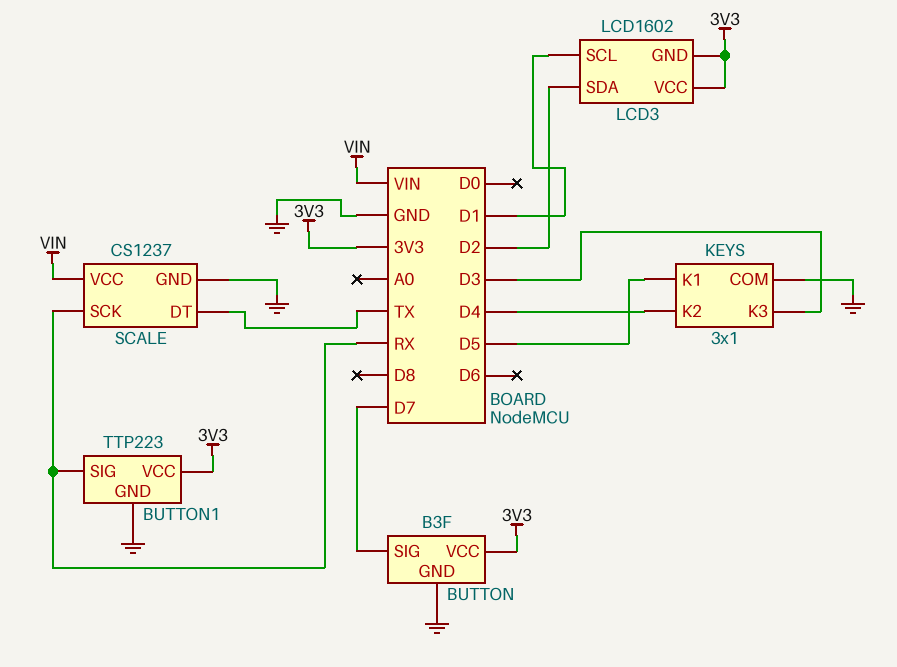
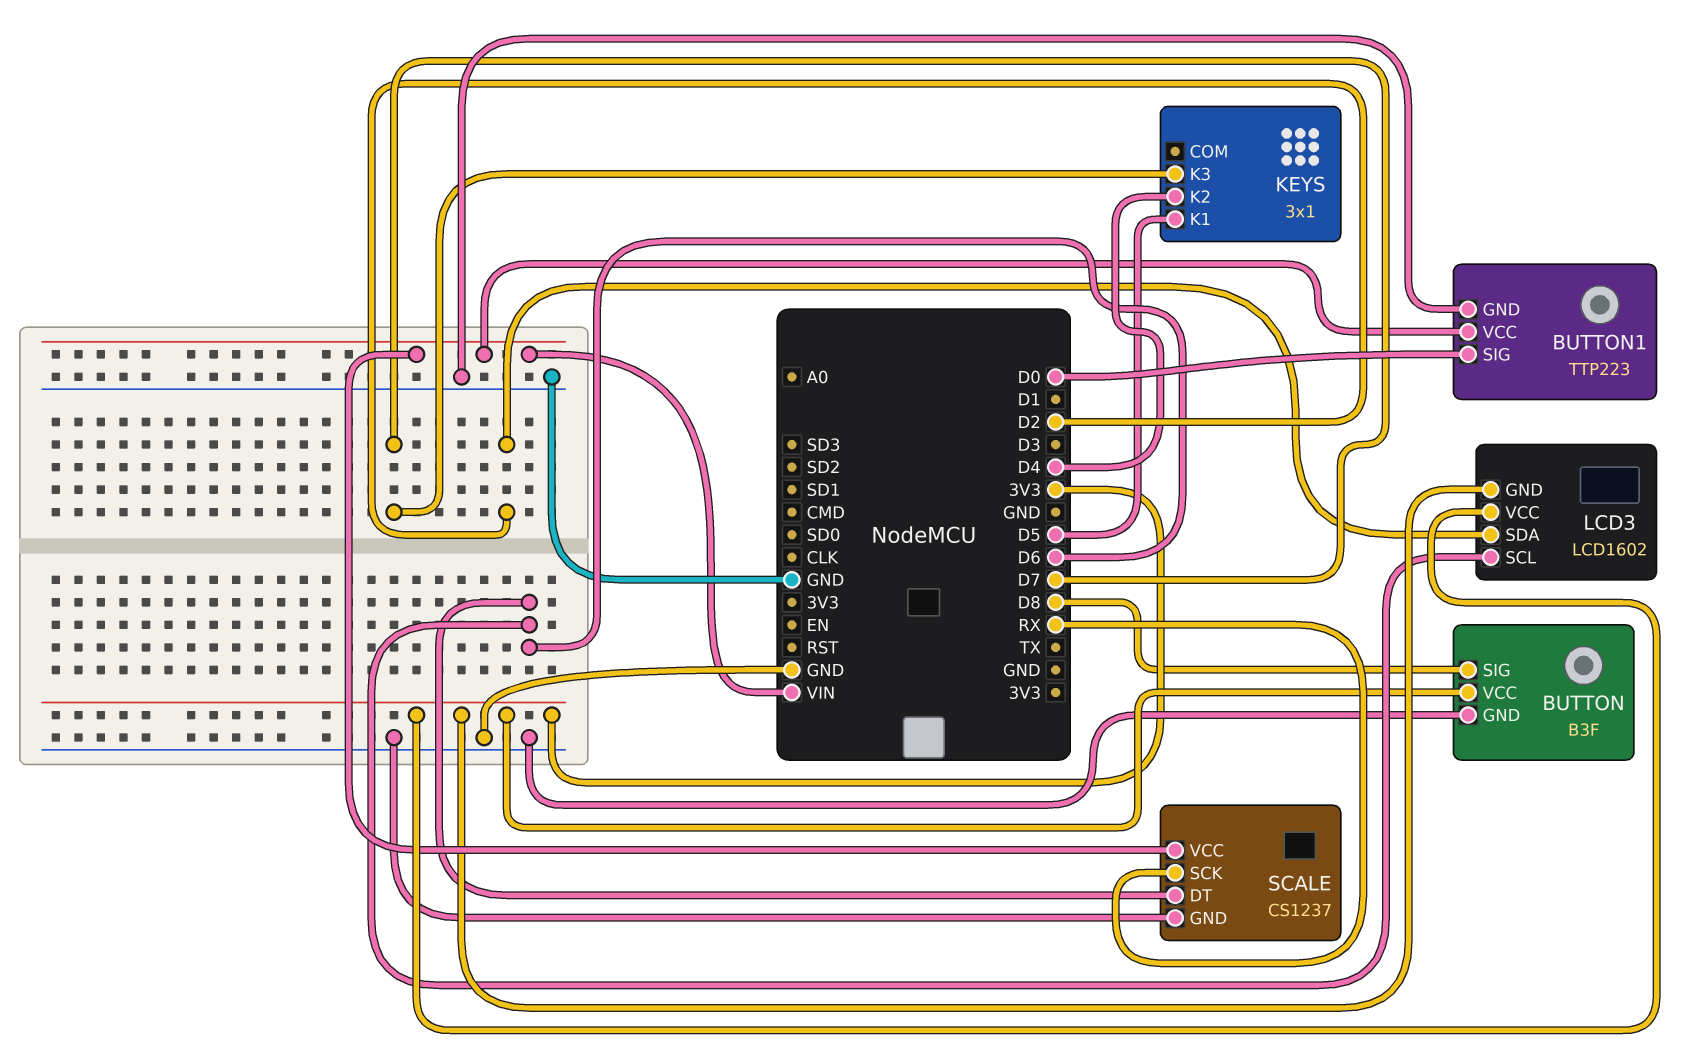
BUTTON pin SIG: D7 -> D8
BUTTON1 pin SIG: RX -> D0
BUTTON1 pin VCC: 3V3 -> VIN
KEYS pin COM: GND -> none
KEYS pin K3: D3 -> D7
LCD3 pin SCL: D1 -> D6
SCALE pin DT: TX -> D6

